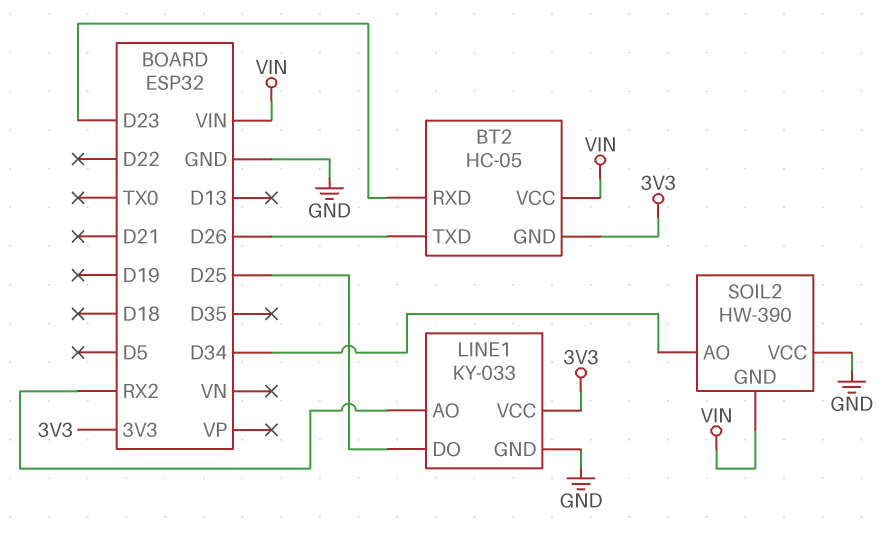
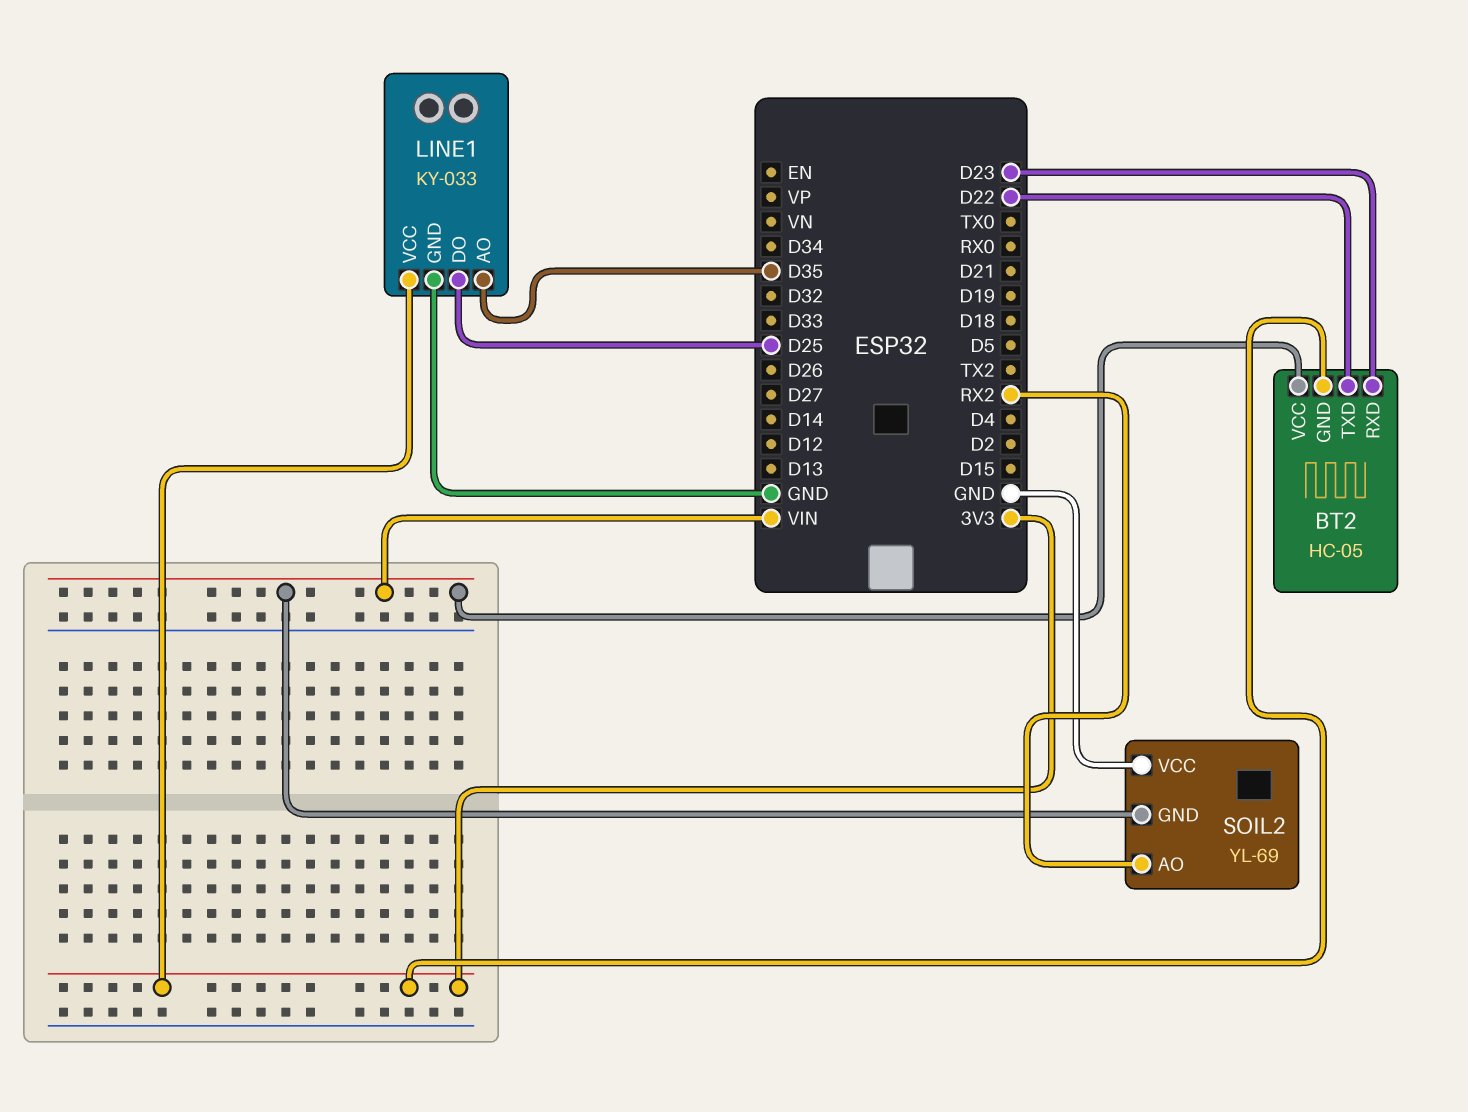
BT2 pin TXD: D26 -> D22
LINE1 pin AO: RX2 -> D35
SOIL2: HW-390 -> YL-69
SOIL2 pin AO: D34 -> RX2

